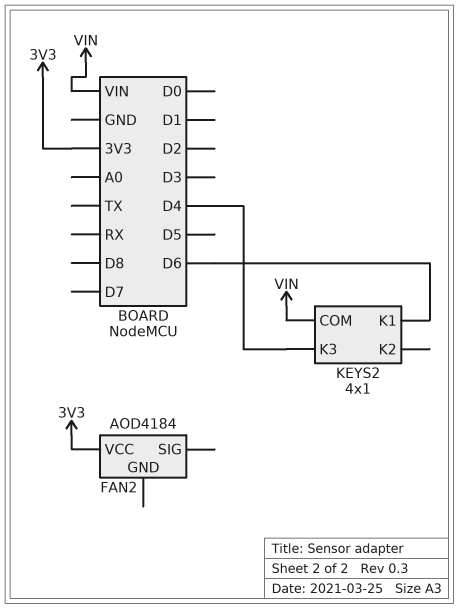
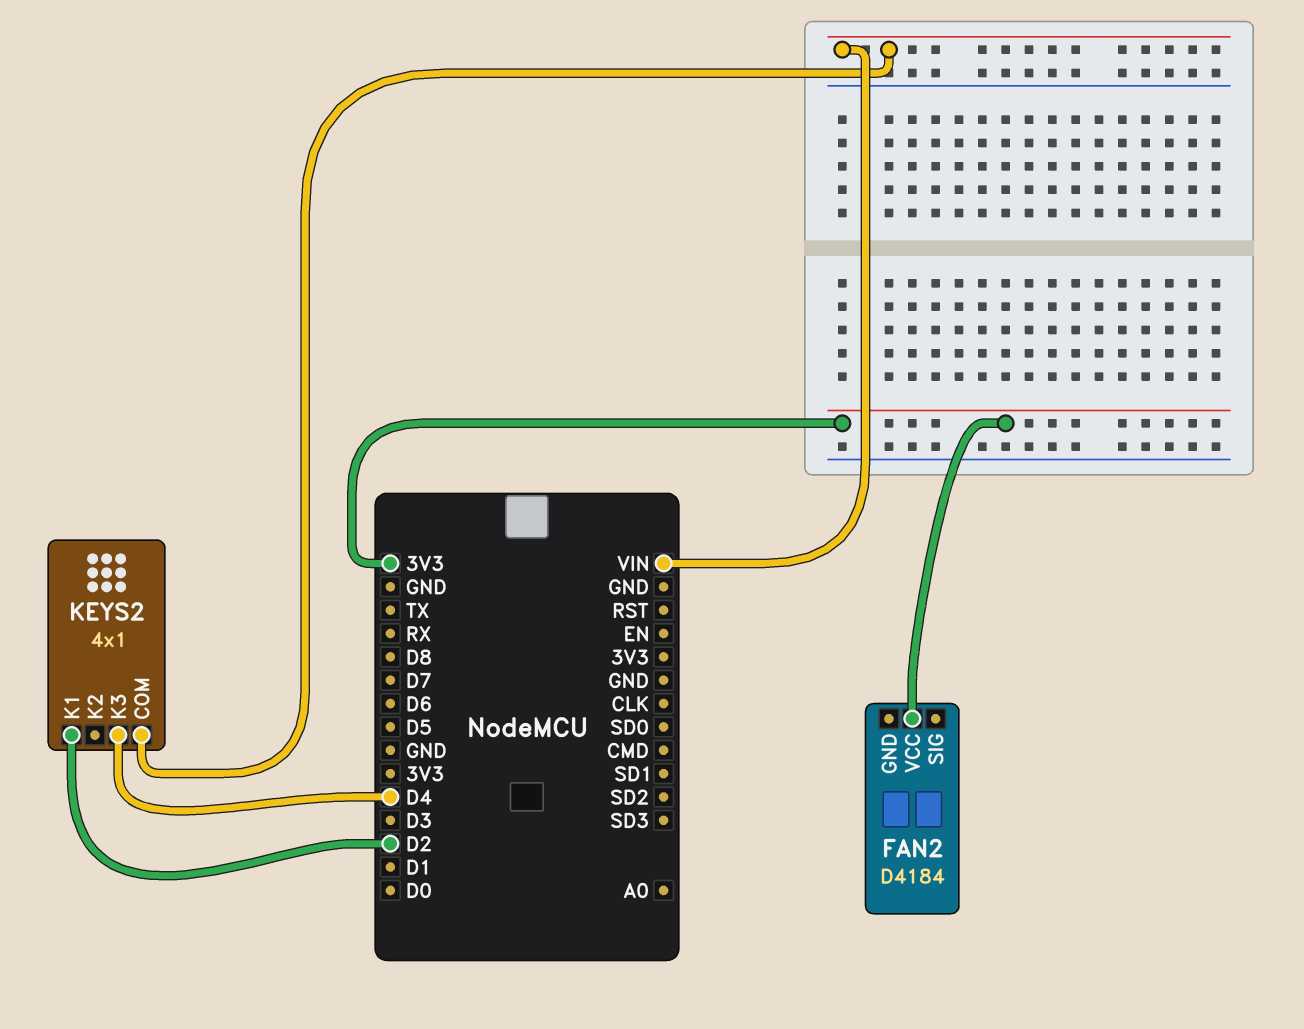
FAN2: AOD4184 -> D4184
KEYS2 pin K1: D6 -> D2

